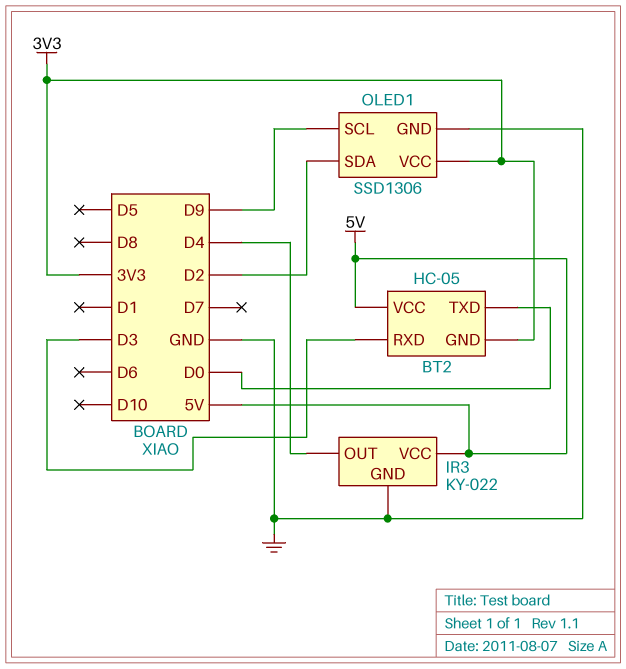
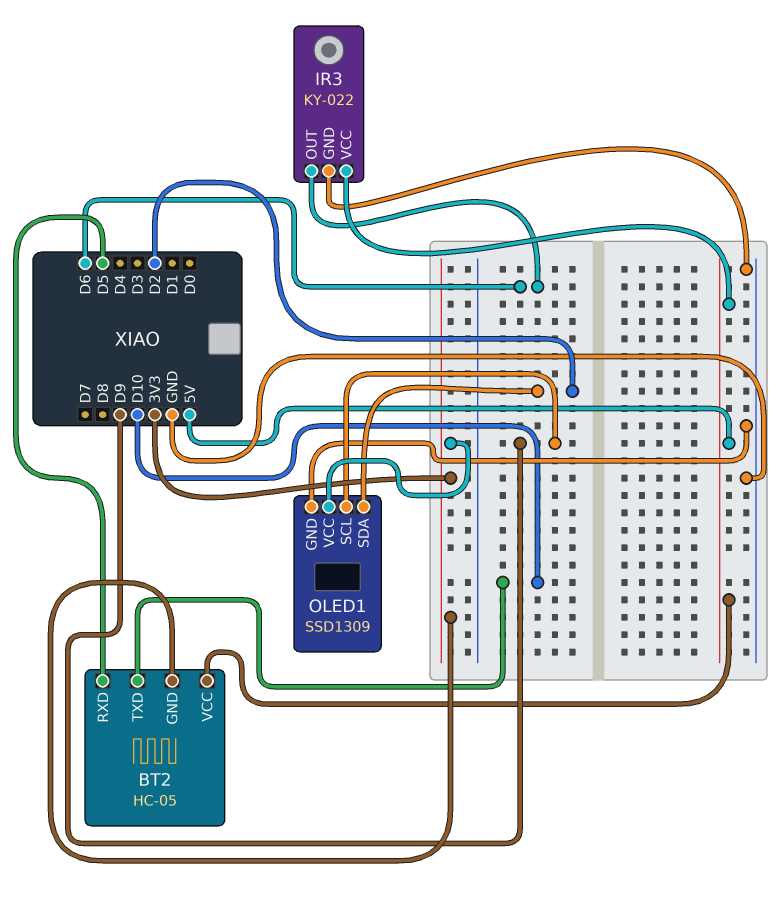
BT2 pin RXD: D3 -> D5
BT2 pin TXD: D0 -> D10
IR3 pin OUT: D4 -> D6
OLED1: SSD1306 -> SSD1309

